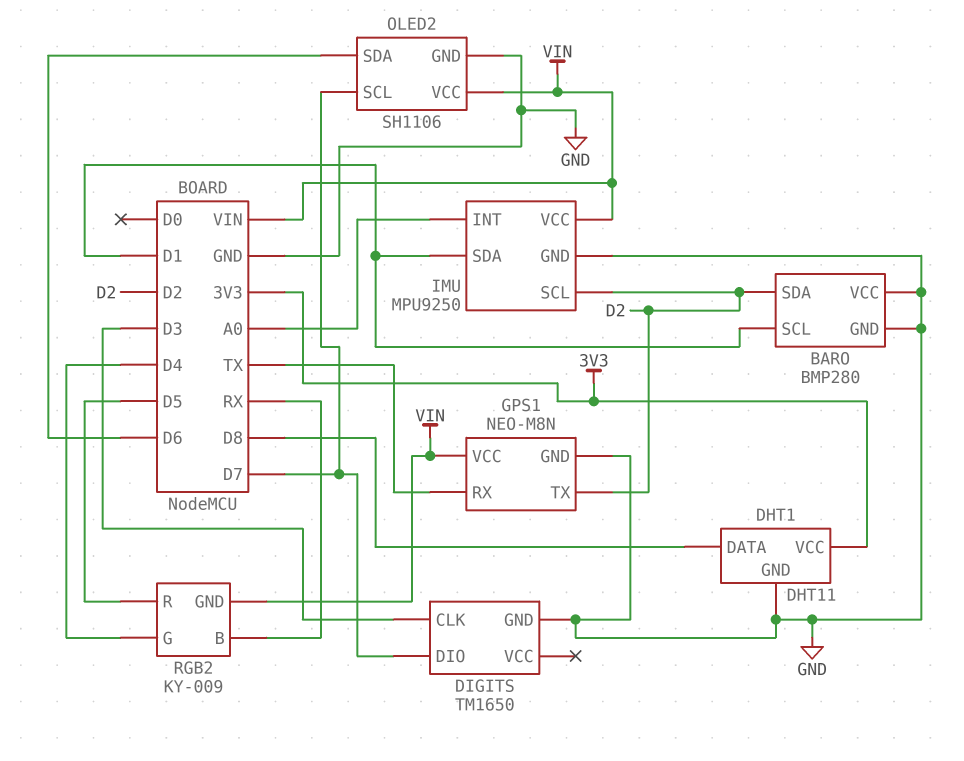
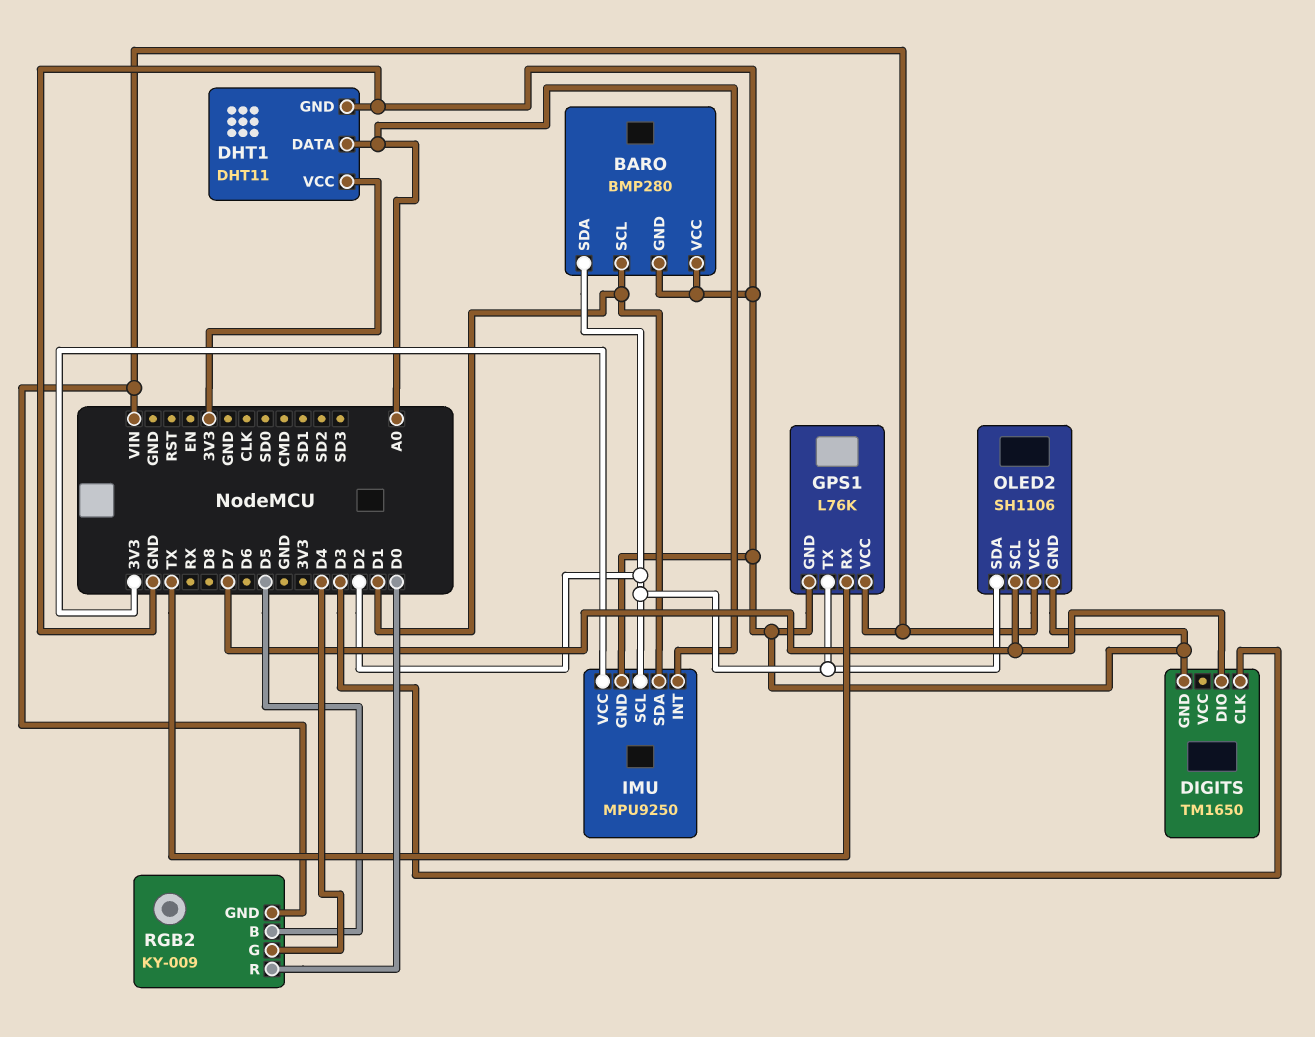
DHT1 pin DATA: D8 -> A0
GPS1: NEO-M8N -> L76K
IMU pin VCC: VIN -> 3V3
OLED2 pin SDA: D6 -> D2
RGB2 pin B: RX -> D5
RGB2 pin R: D5 -> D0

